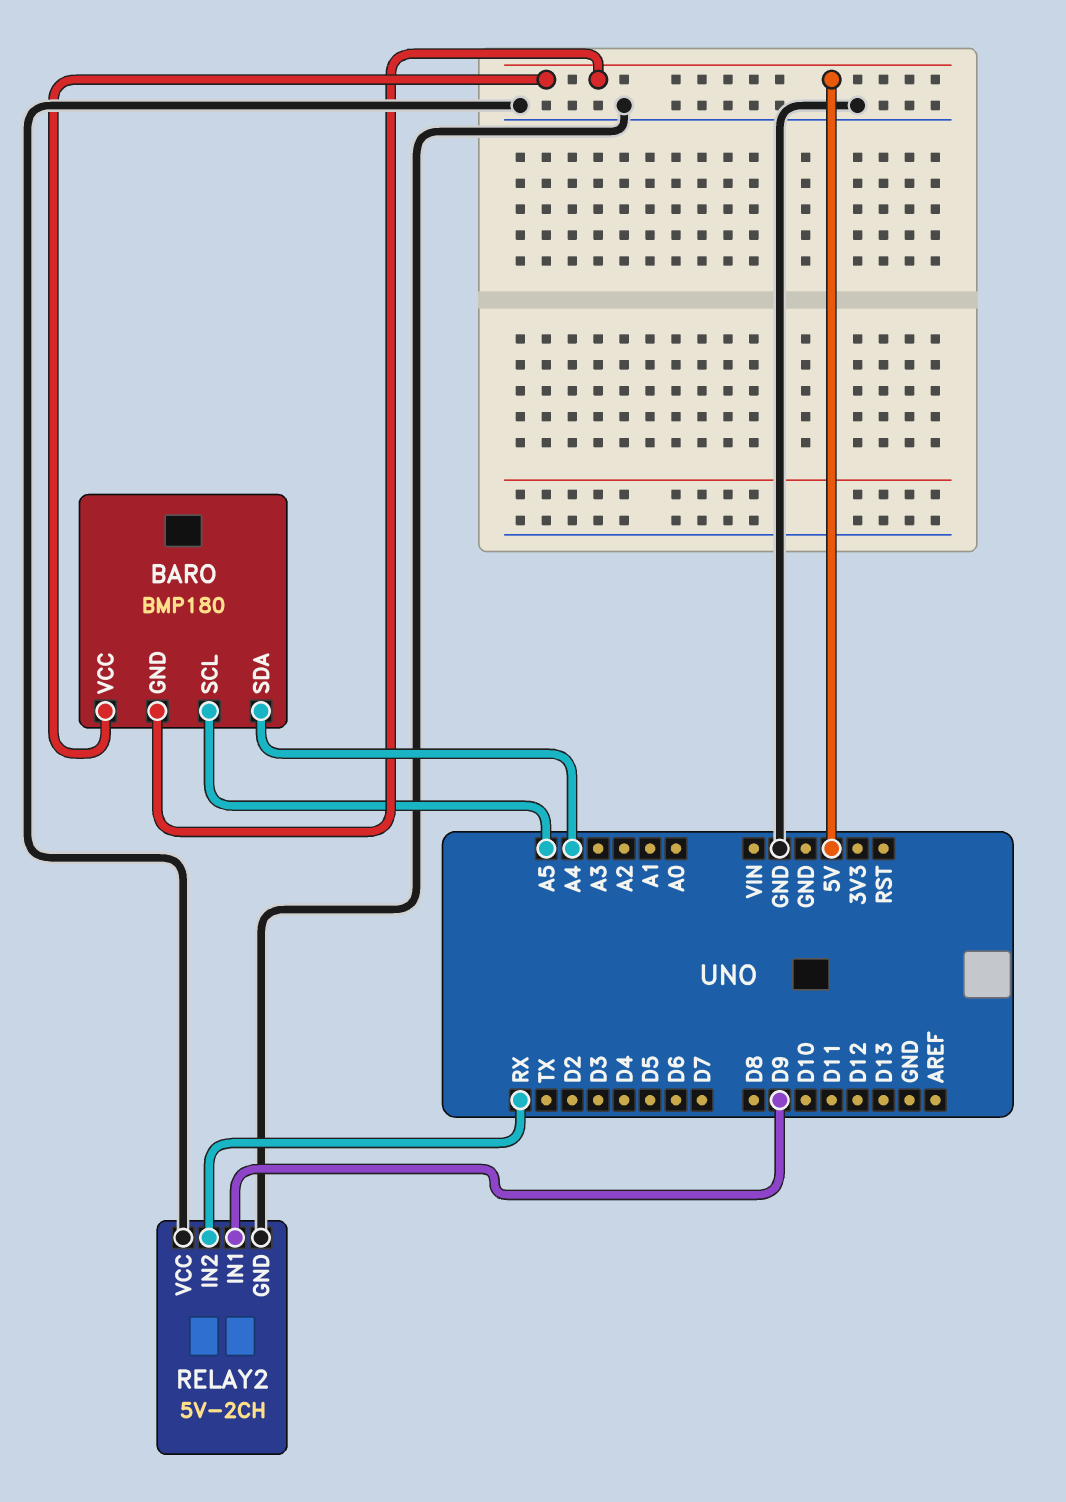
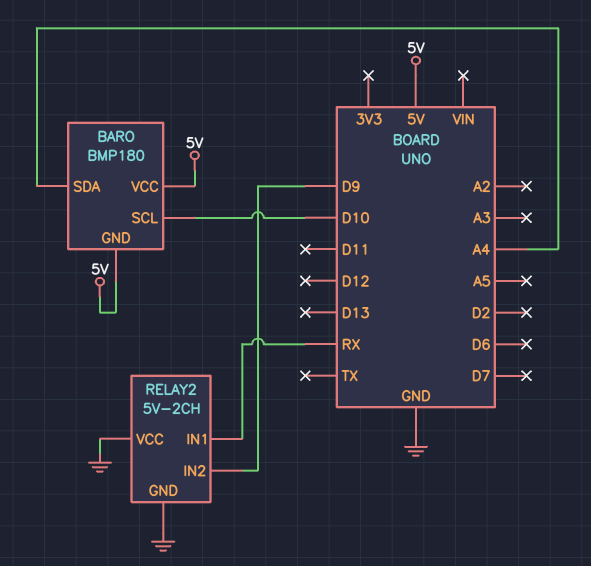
BARO pin SCL: A5 -> D10
RELAY2 pin IN1: D9 -> RX
RELAY2 pin IN2: RX -> D9

